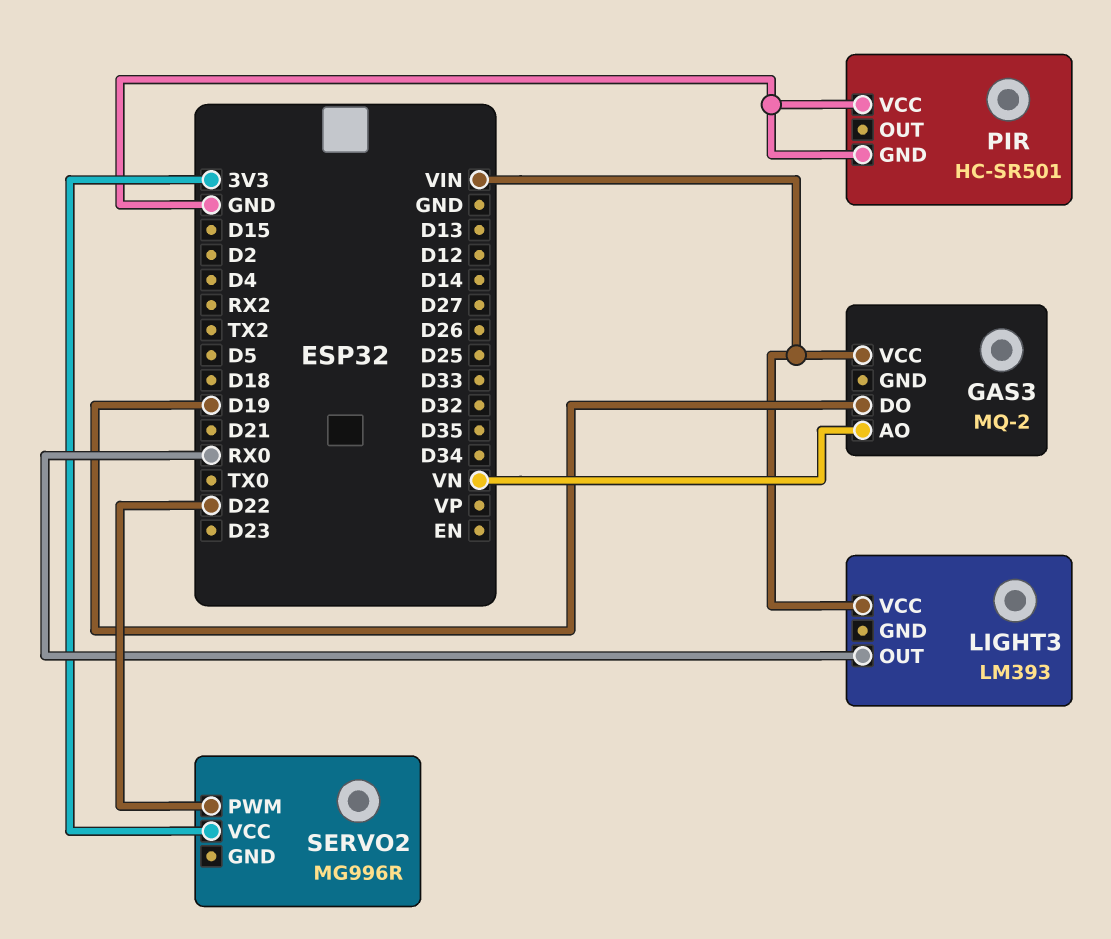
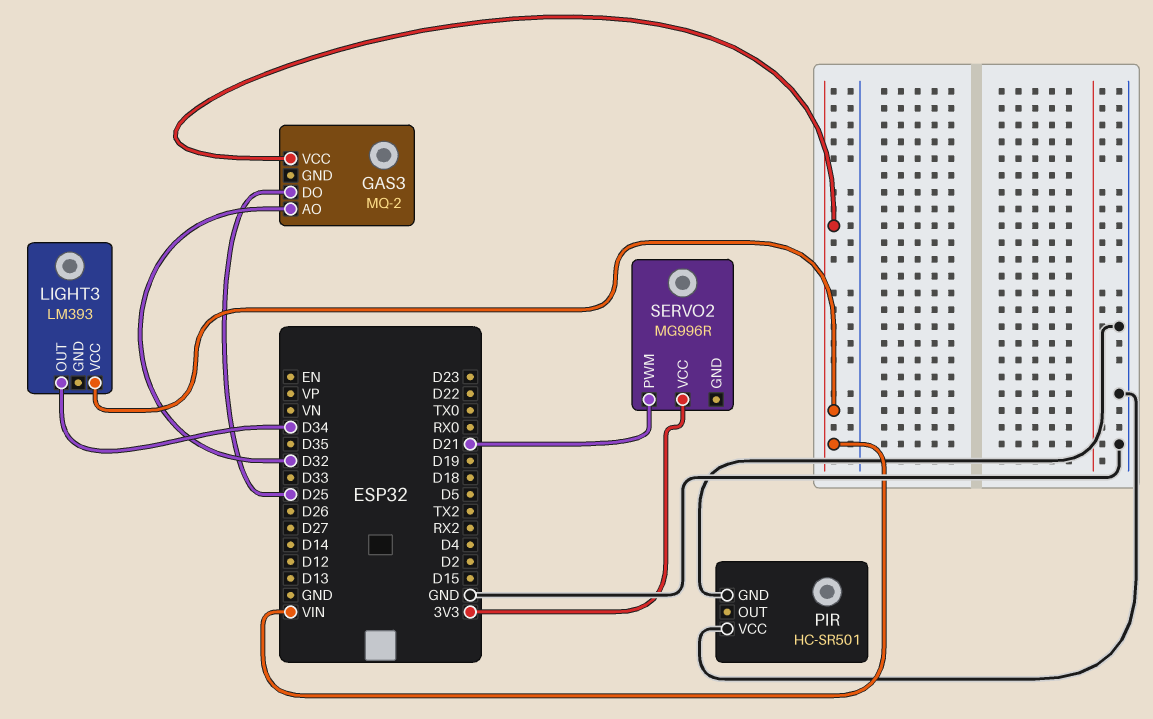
GAS3 pin AO: VN -> D32
GAS3 pin DO: D19 -> D25
LIGHT3 pin OUT: RX0 -> D34
SERVO2 pin PWM: D22 -> D21

